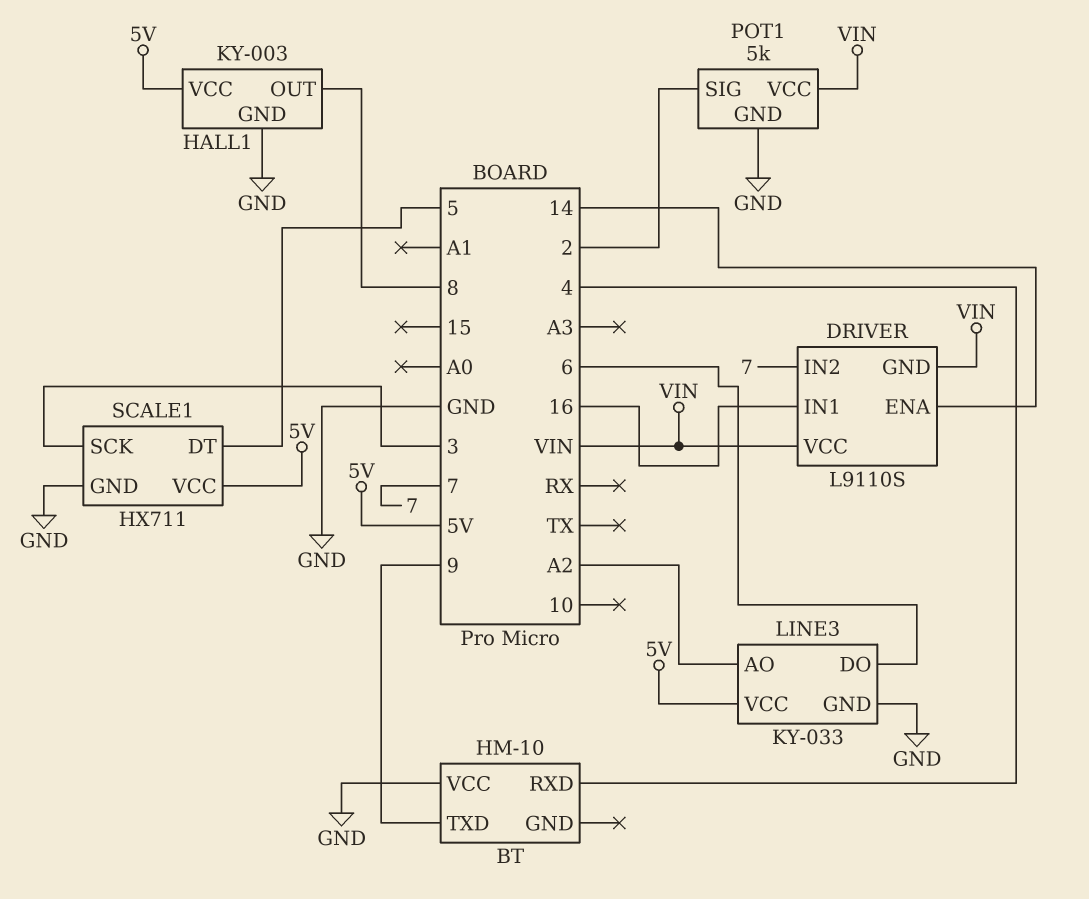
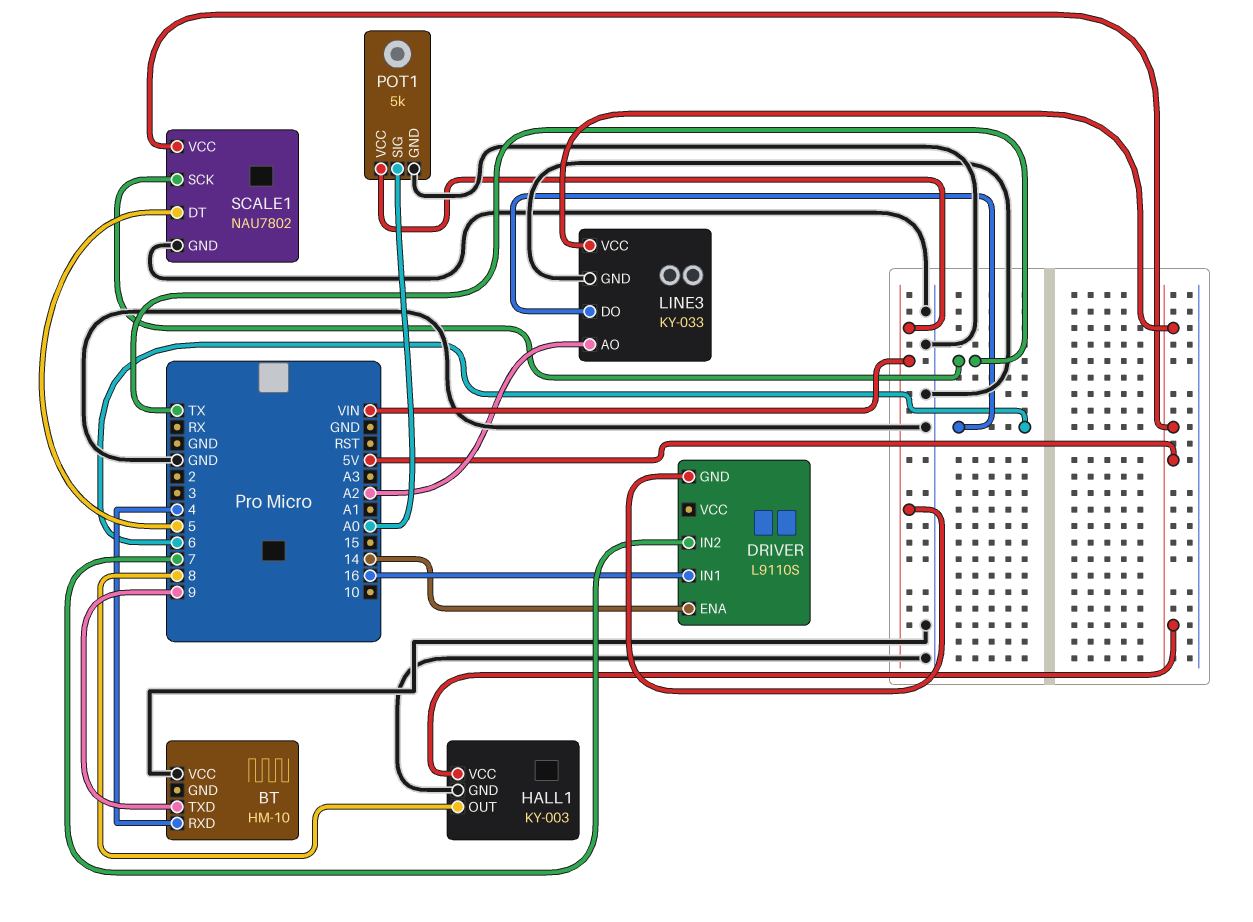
DRIVER pin VCC: VIN -> none
POT1 pin SIG: 2 -> A0
SCALE1: HX711 -> NAU7802
SCALE1 pin SCK: 3 -> TX

